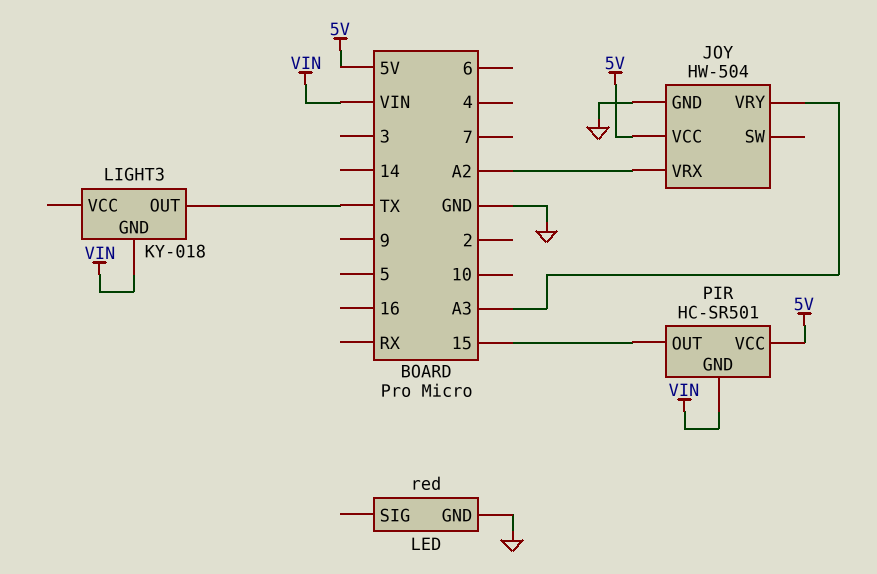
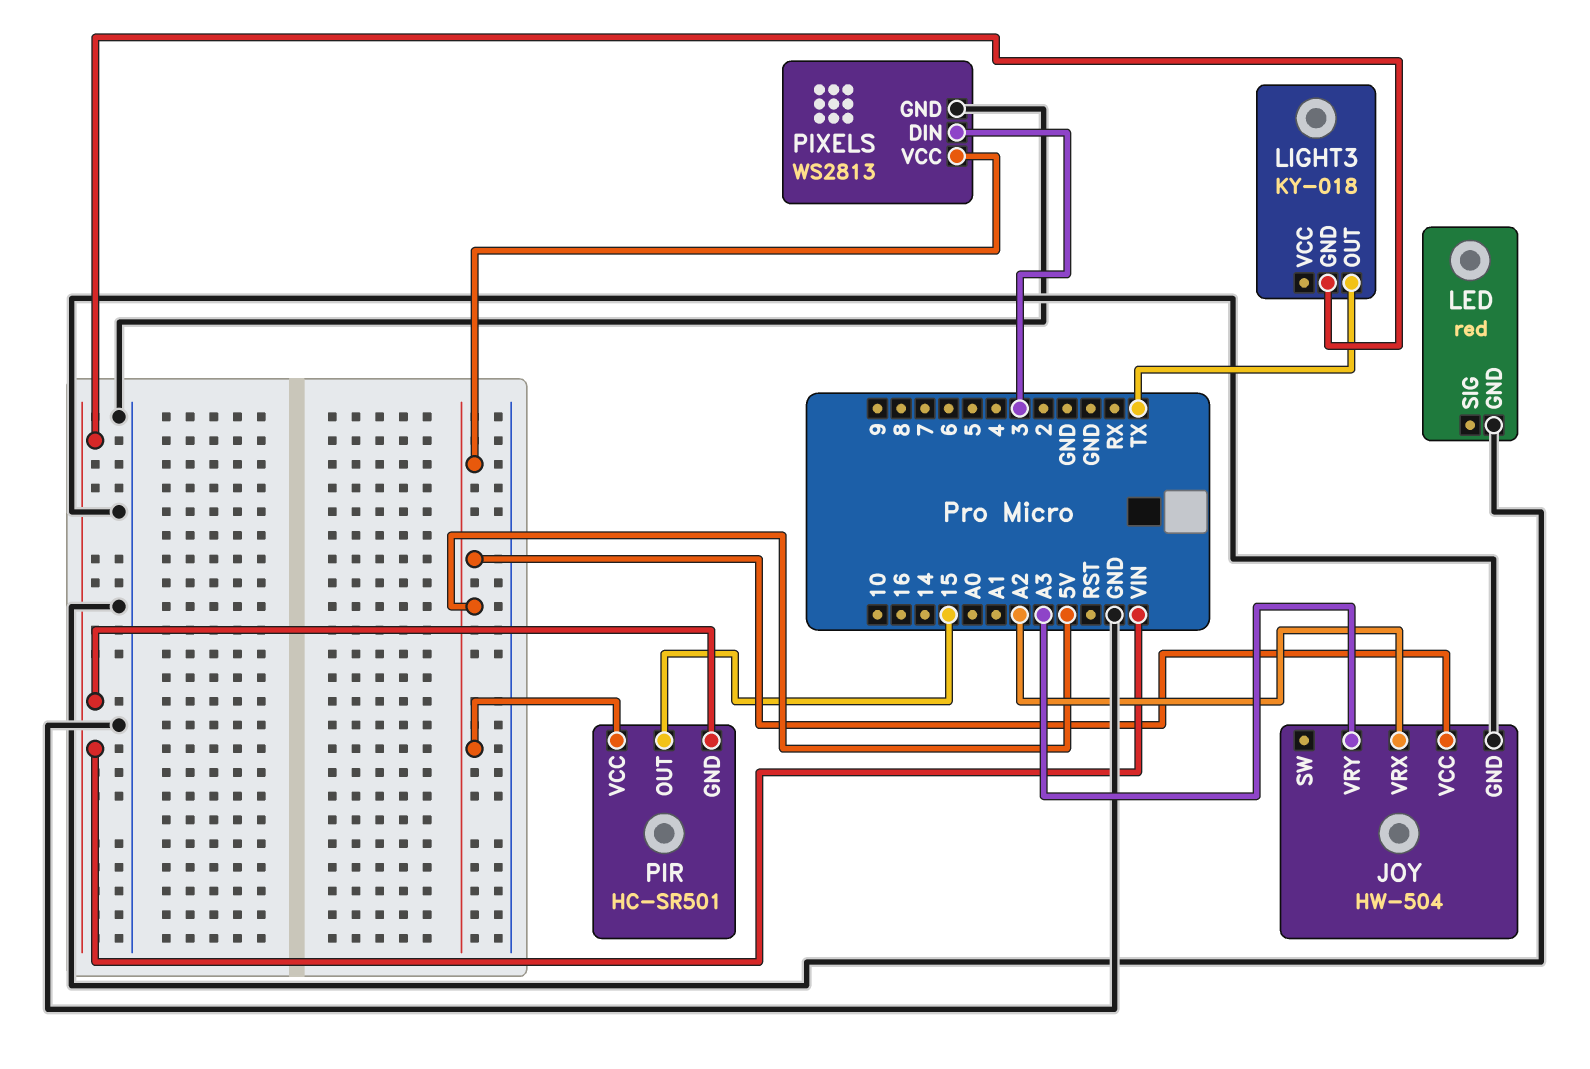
PIXELS: none -> WS2813
PIXELS pin DIN: none -> 3
PIXELS pin GND: none -> GND
PIXELS pin VCC: none -> 5V

